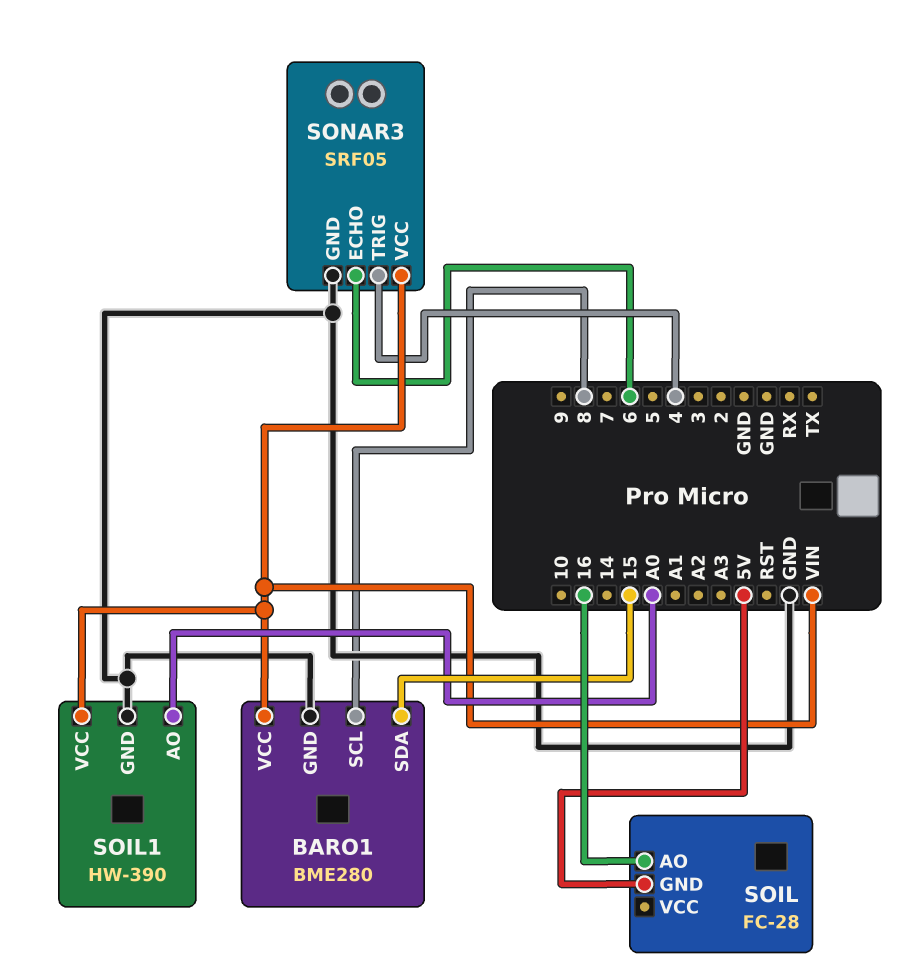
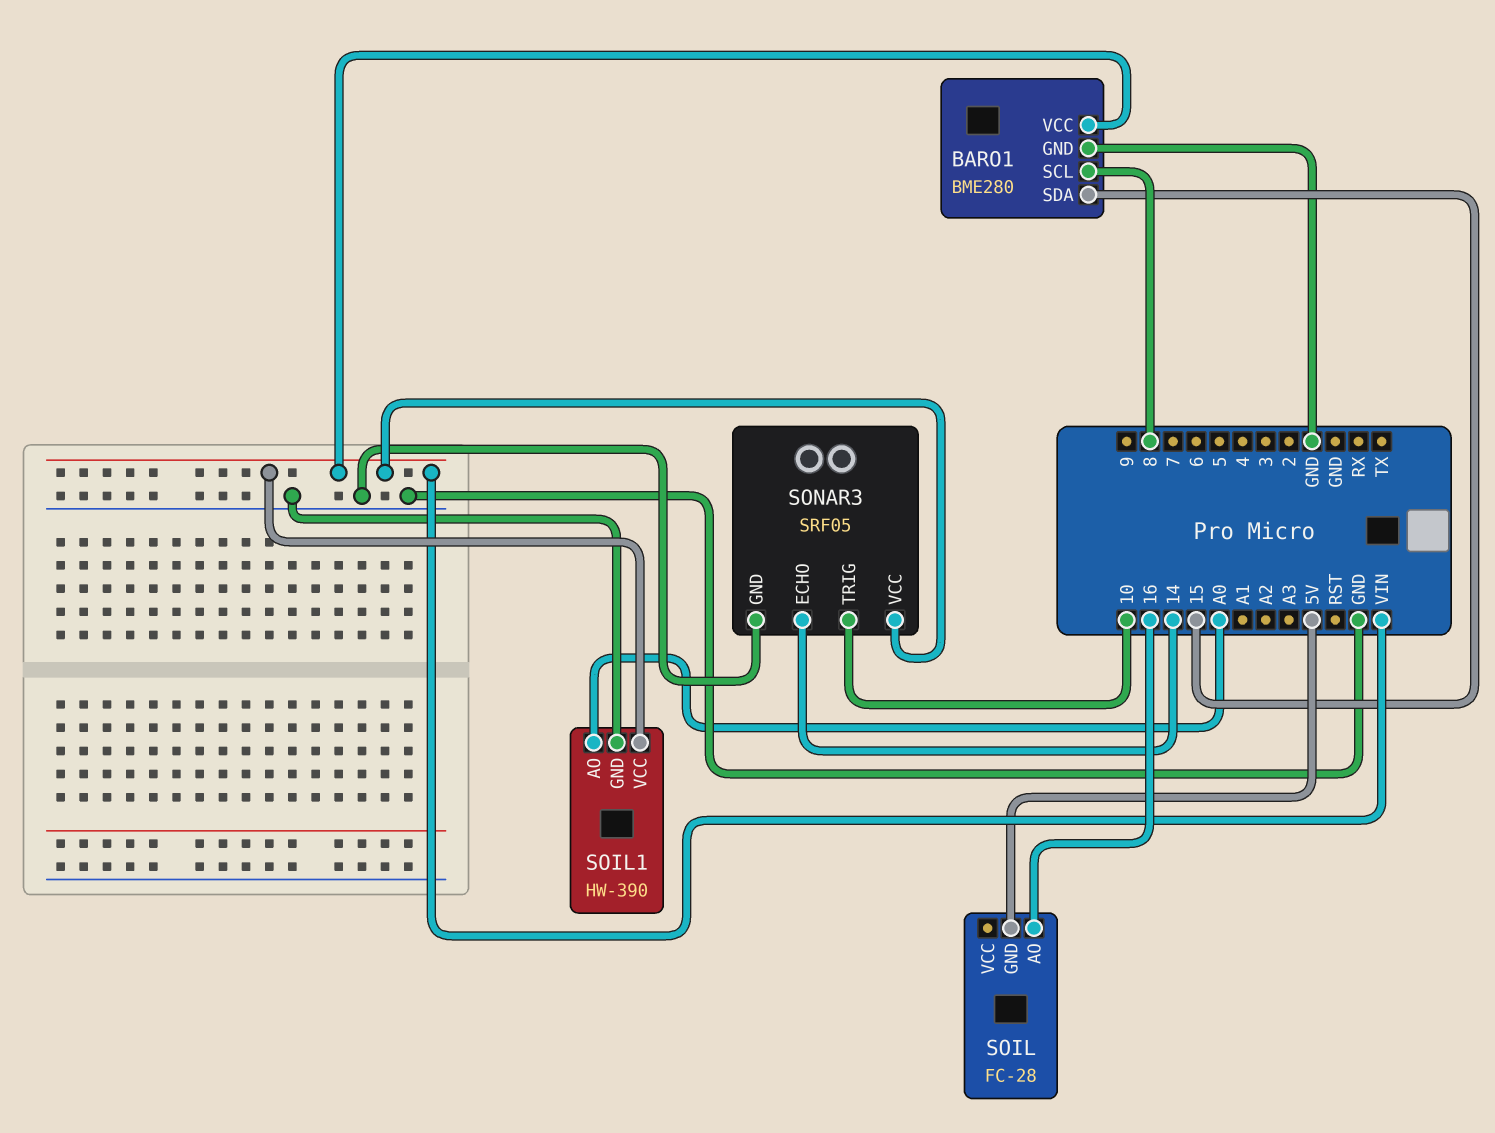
SONAR3 pin ECHO: 6 -> 14
SONAR3 pin TRIG: 4 -> 10

